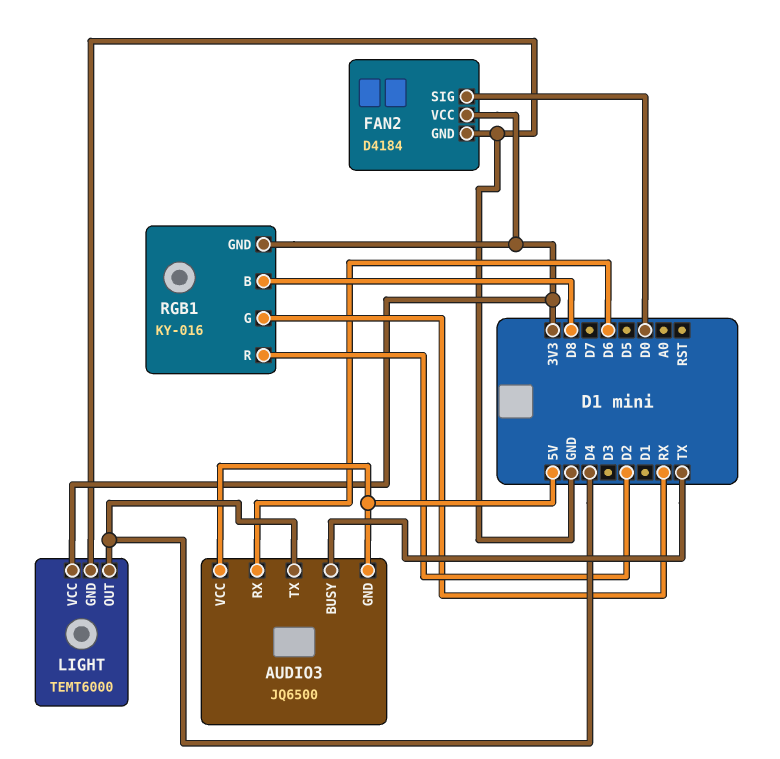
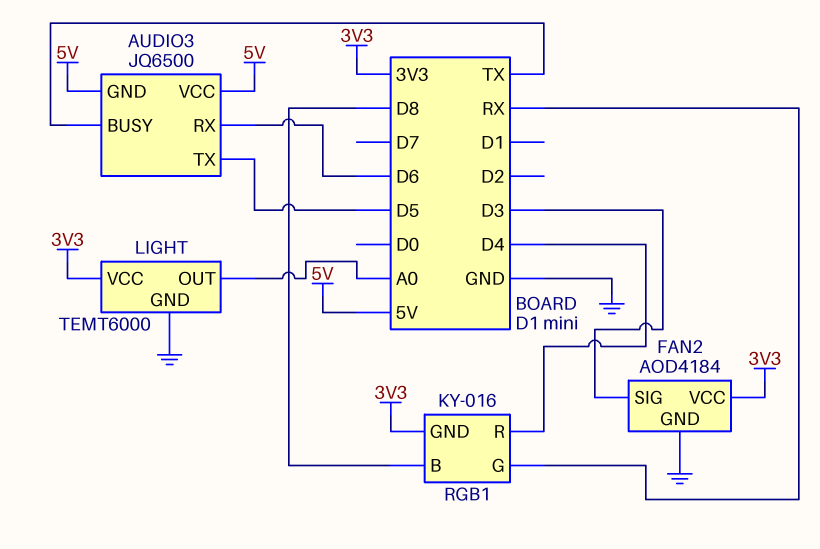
AUDIO3 pin TX: D4 -> D5
FAN2: D4184 -> AOD4184
FAN2 pin SIG: D0 -> D3
LIGHT pin OUT: D4 -> A0
RGB1 pin R: D2 -> D4

